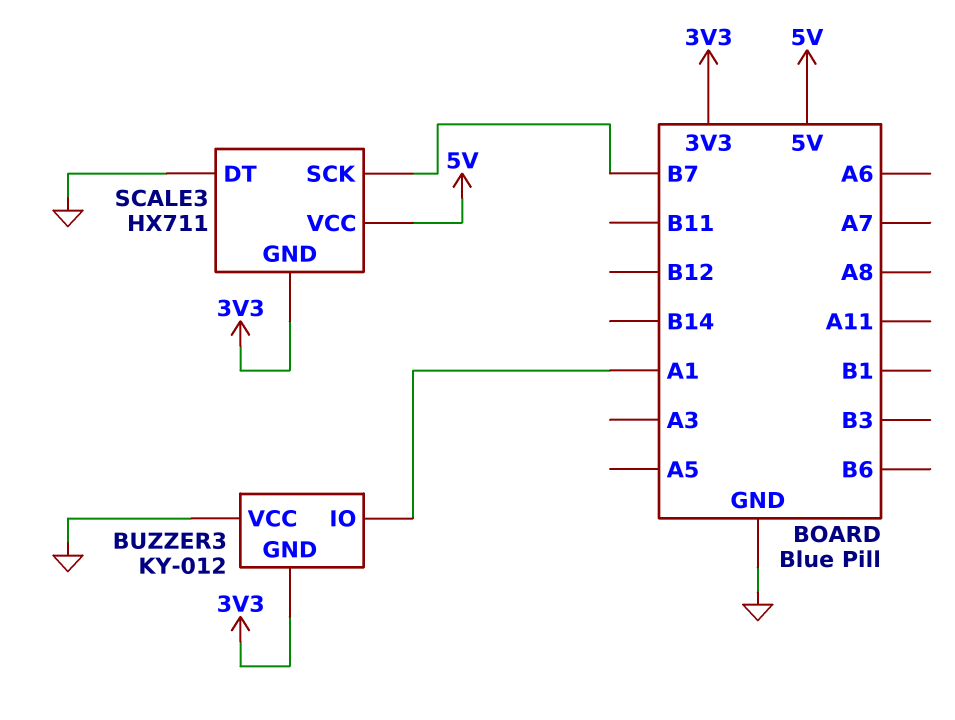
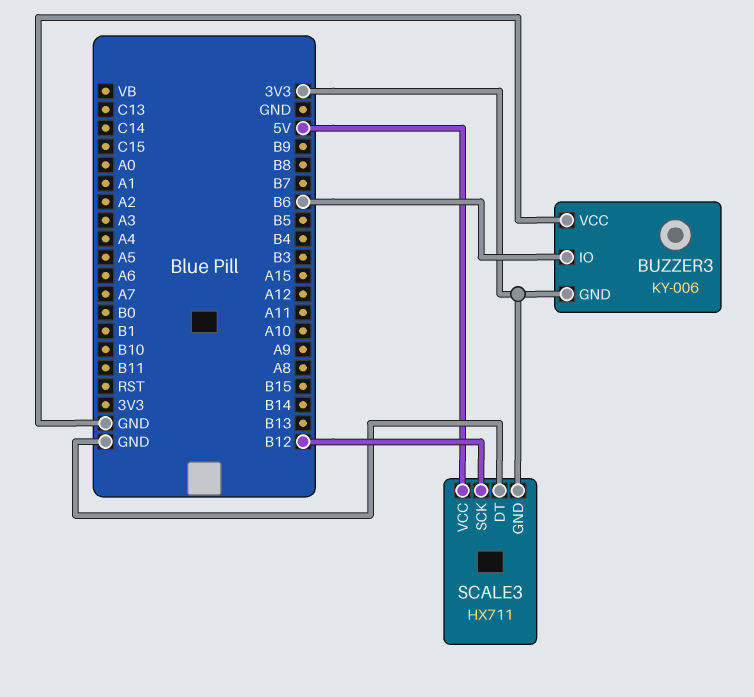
BUZZER3: KY-012 -> KY-006
BUZZER3 pin IO: A1 -> B6
SCALE3 pin SCK: B7 -> B12

